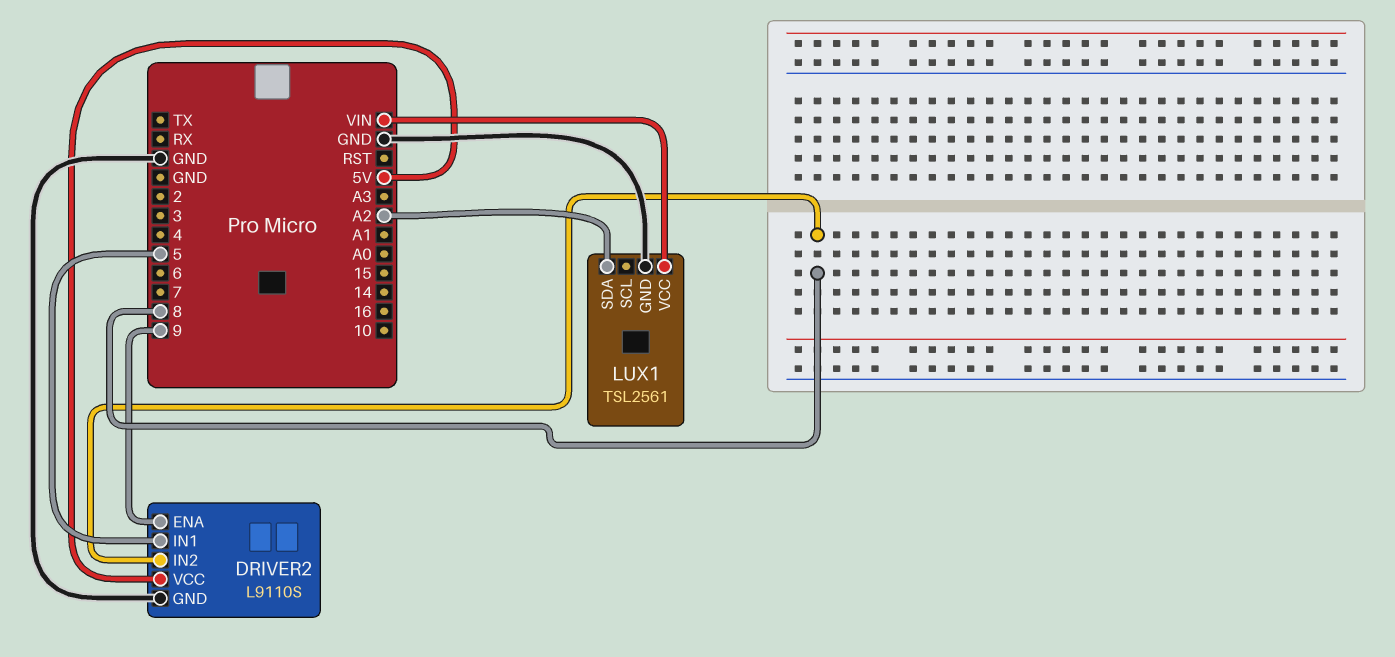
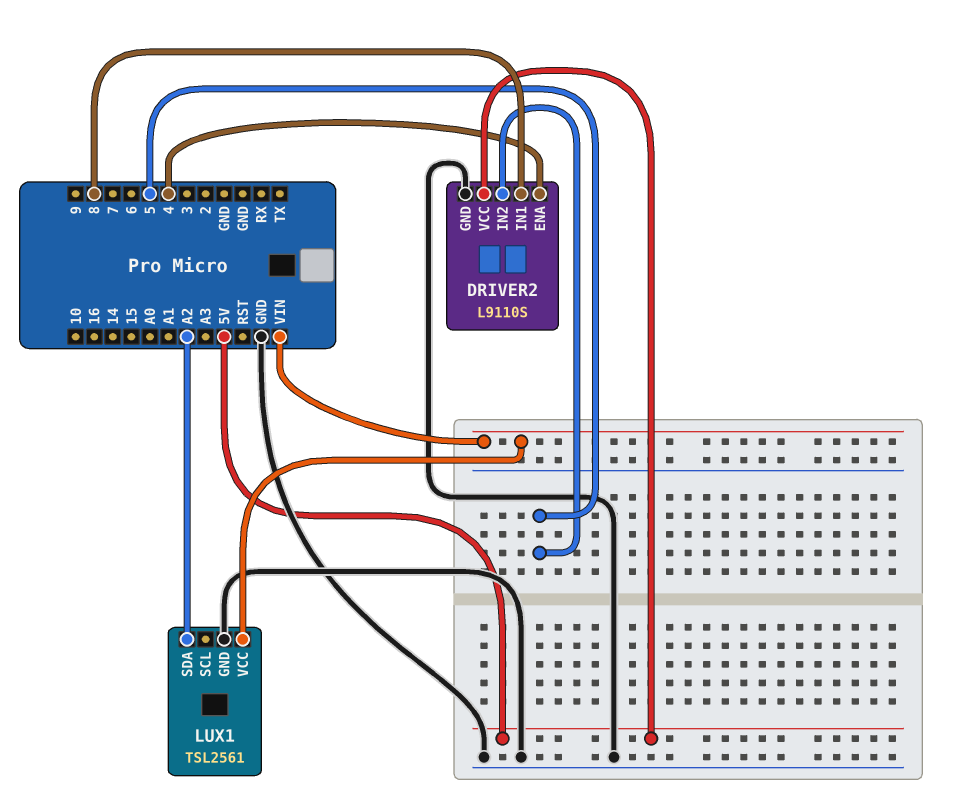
DRIVER2 pin ENA: 9 -> 4
DRIVER2 pin IN1: 5 -> 8
DRIVER2 pin IN2: 8 -> 5

